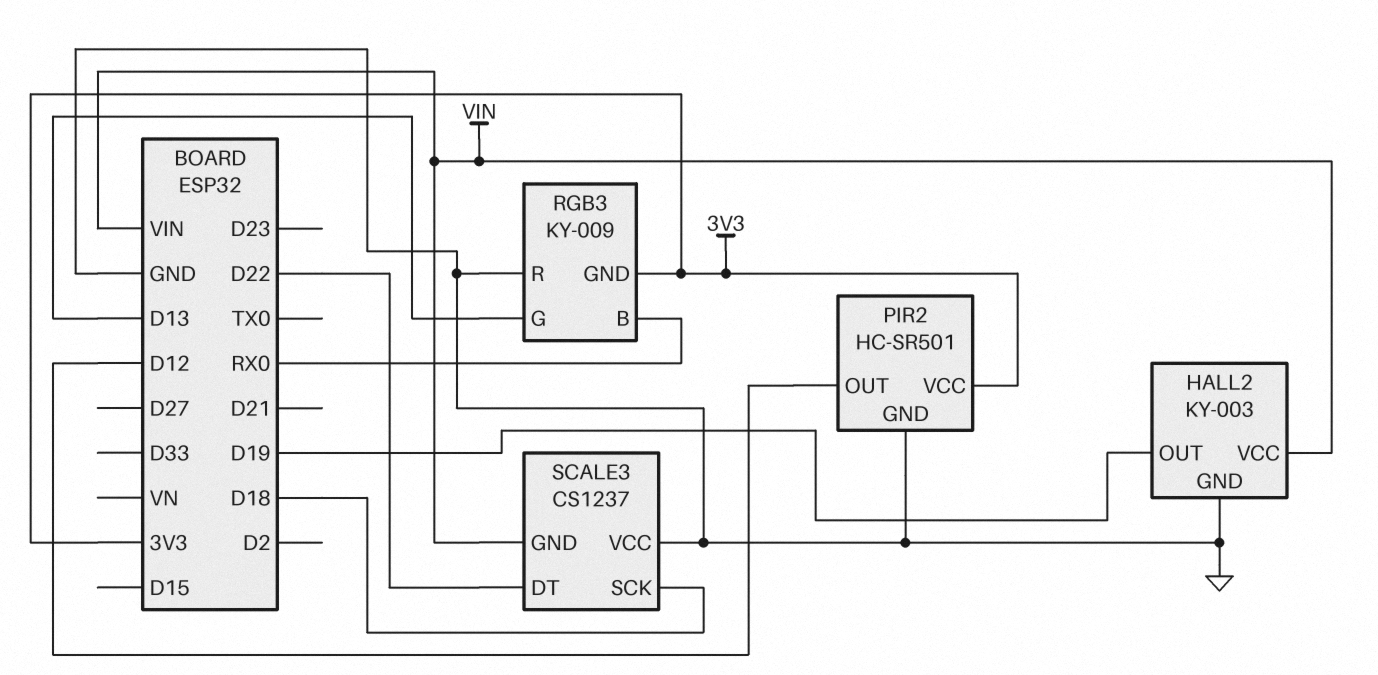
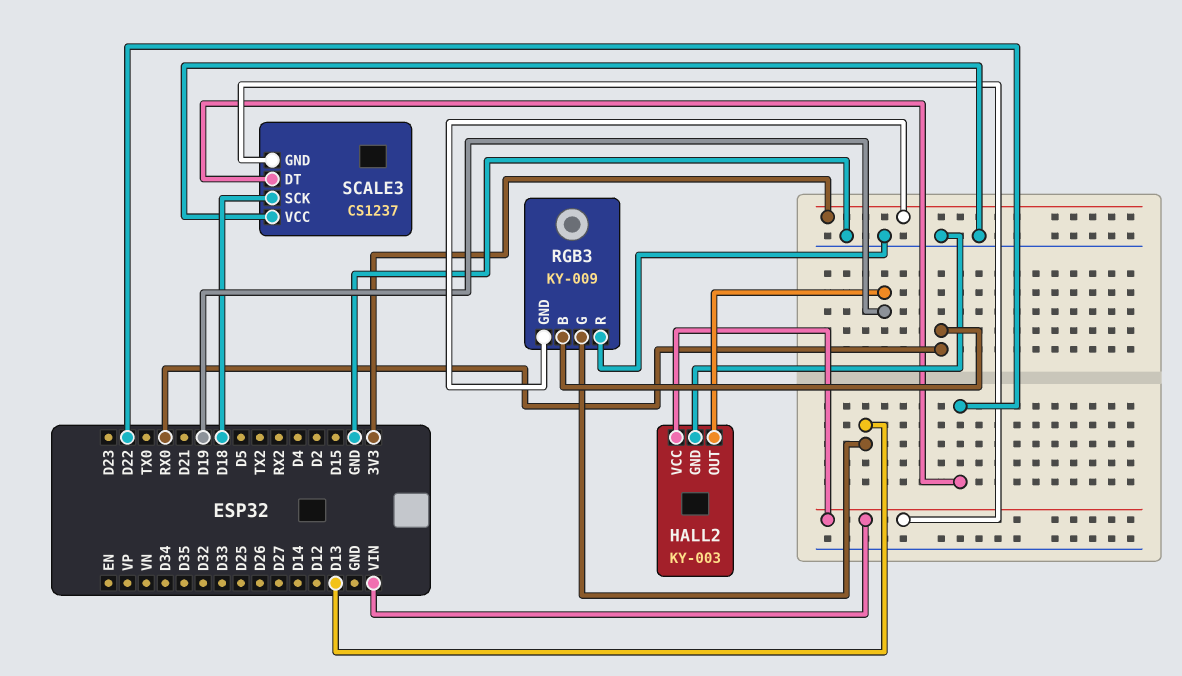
PIR2: HC-SR501 -> none
PIR2 pin GND: GND -> none
PIR2 pin OUT: D12 -> none
PIR2 pin VCC: 3V3 -> none

